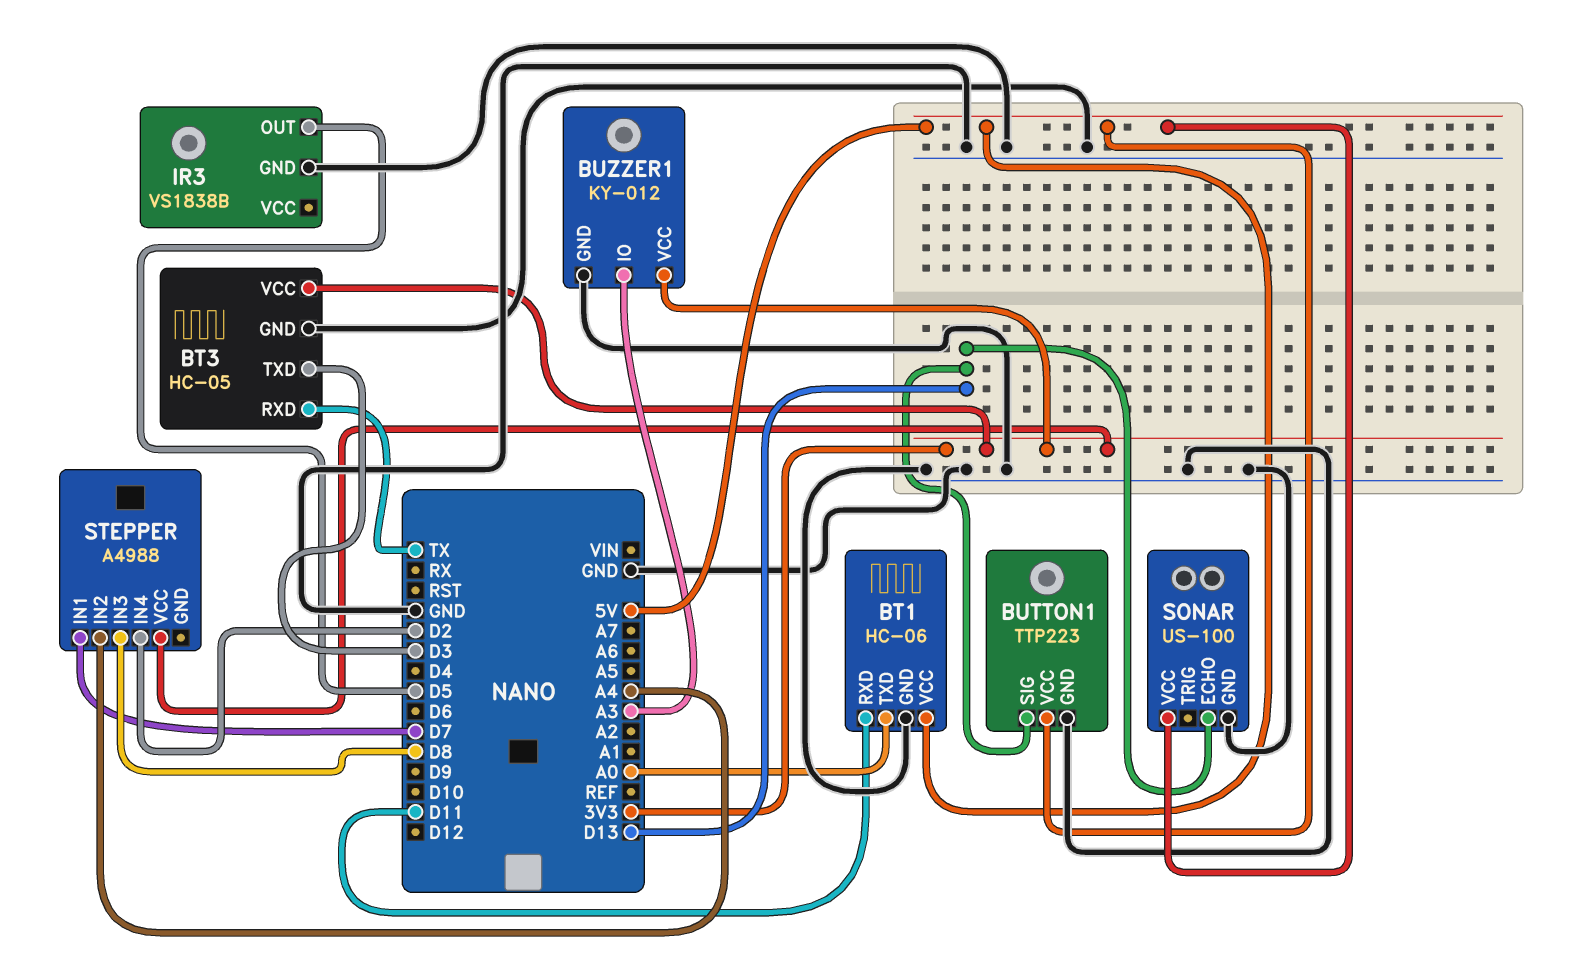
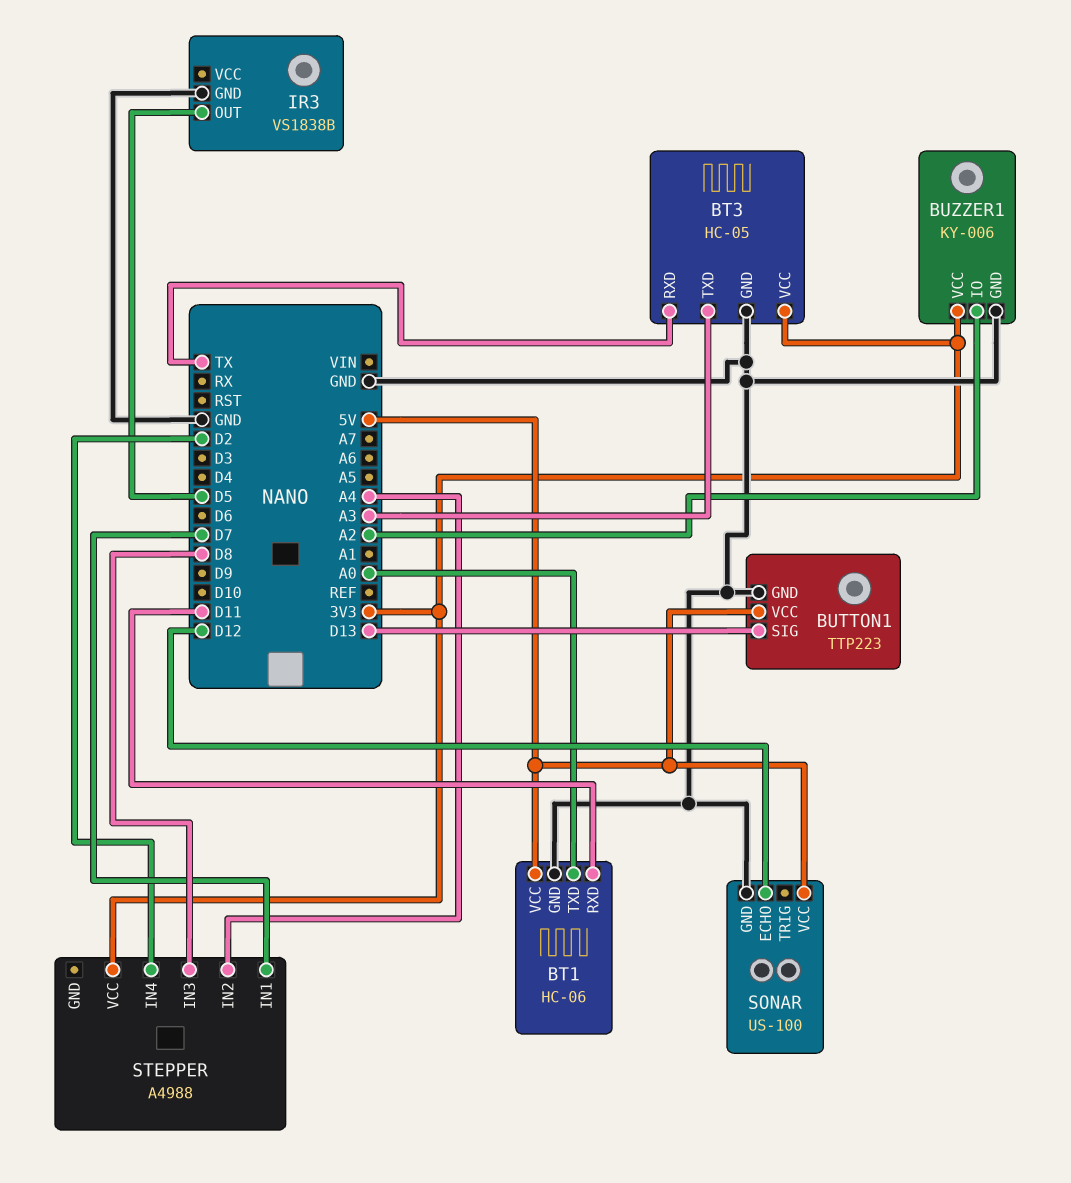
BT3 pin TXD: D3 -> A3
BUZZER1: KY-012 -> KY-006
BUZZER1 pin IO: A3 -> A2
SONAR pin ECHO: D13 -> D12

